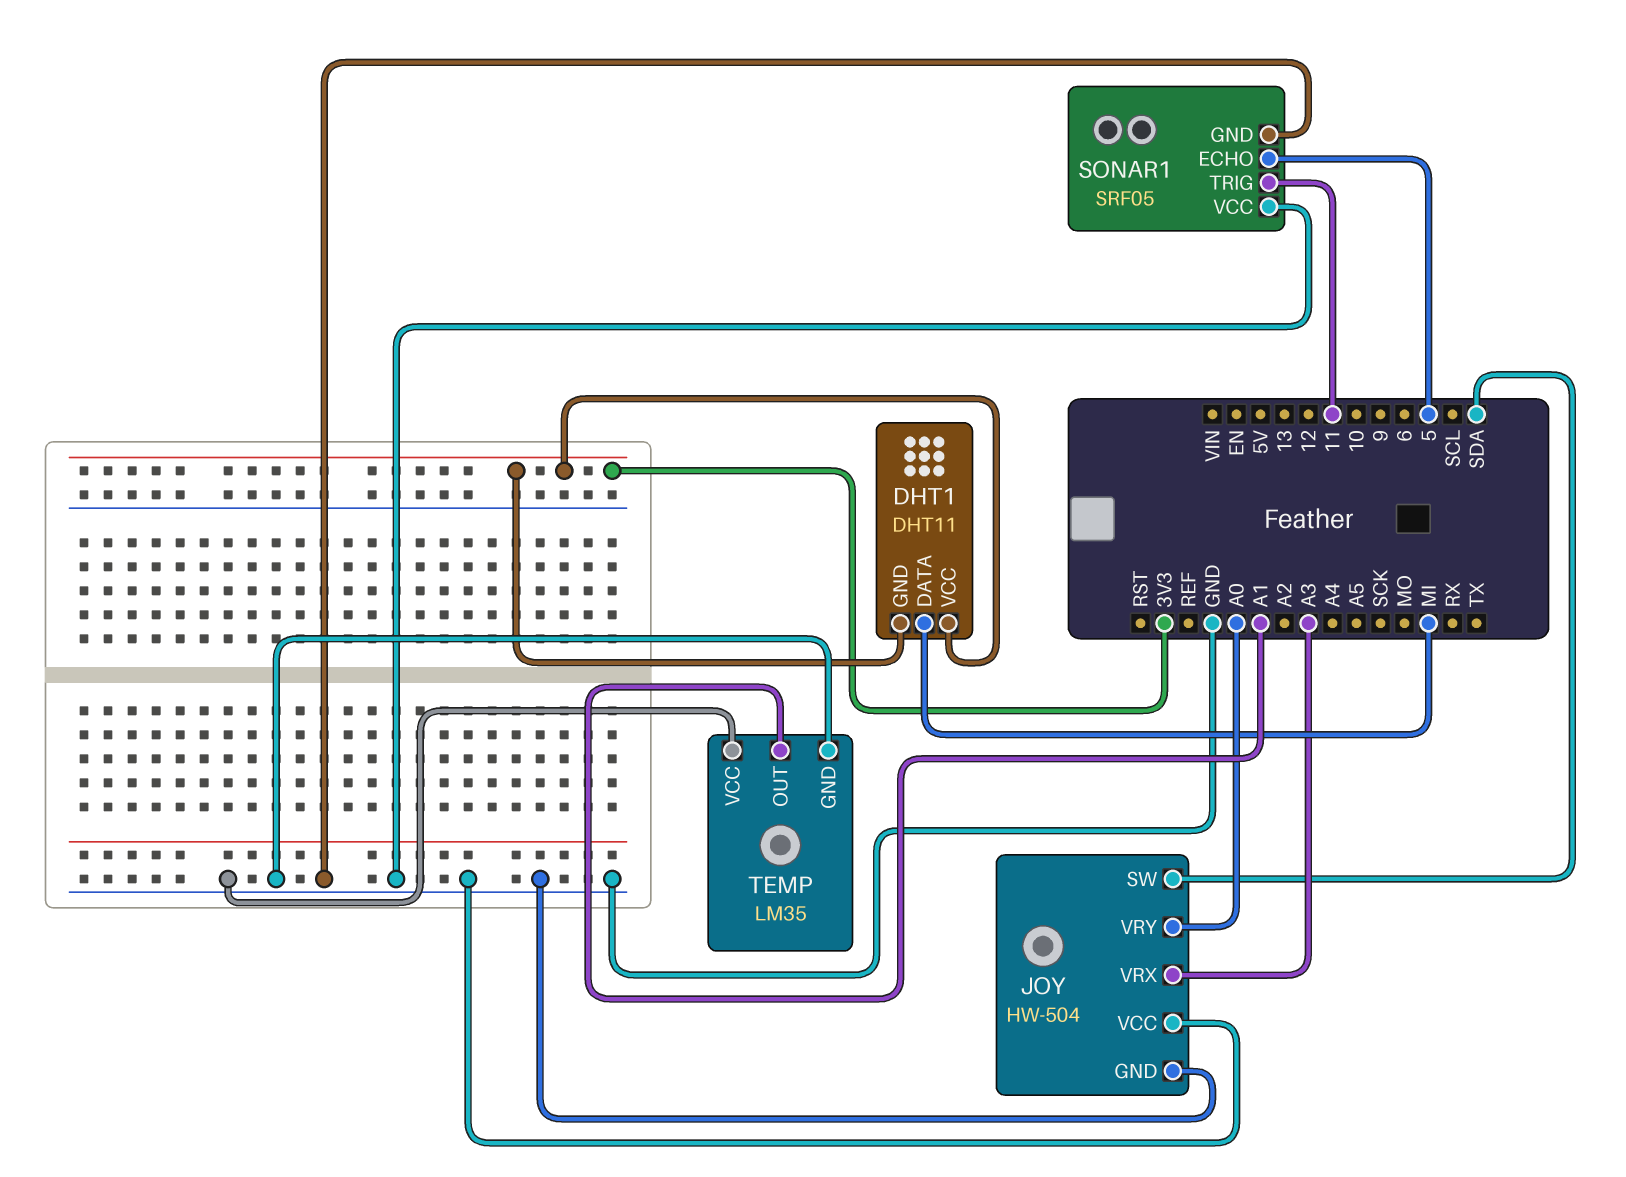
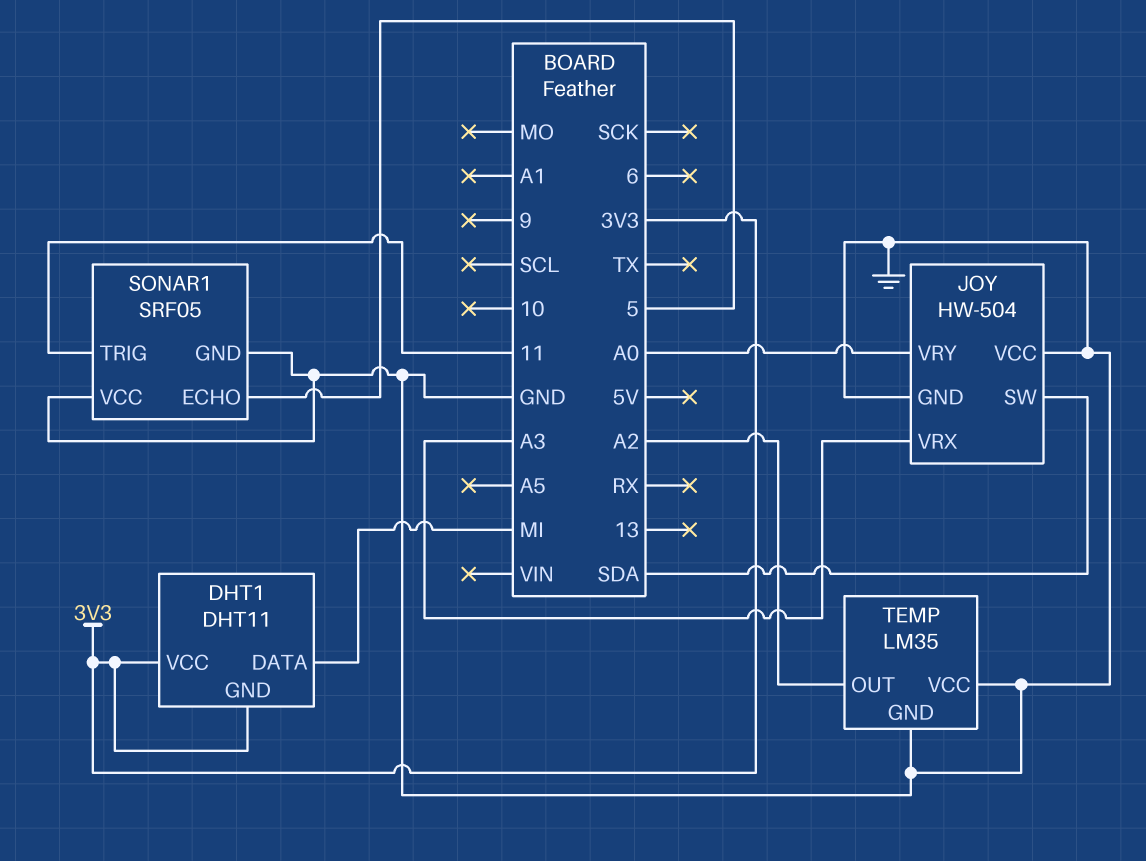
TEMP pin OUT: A1 -> A2

